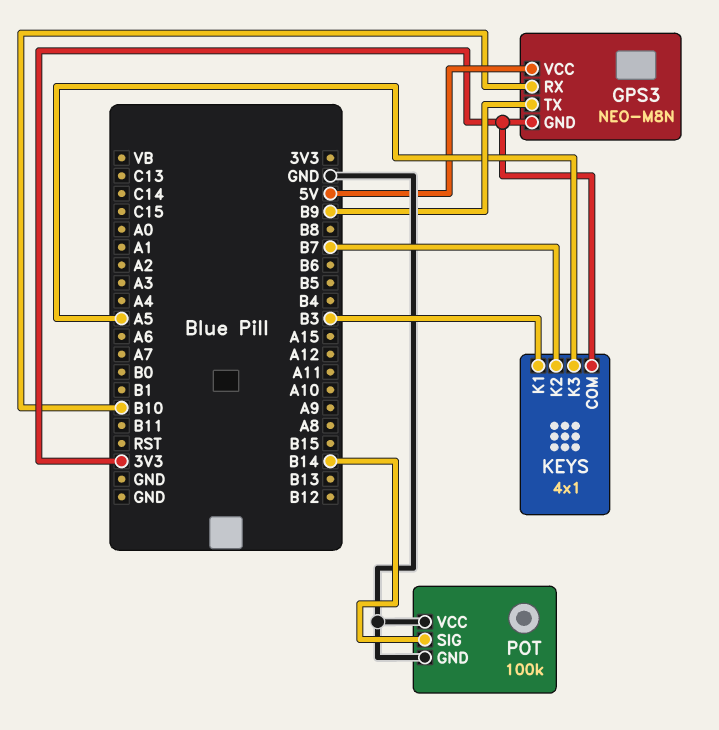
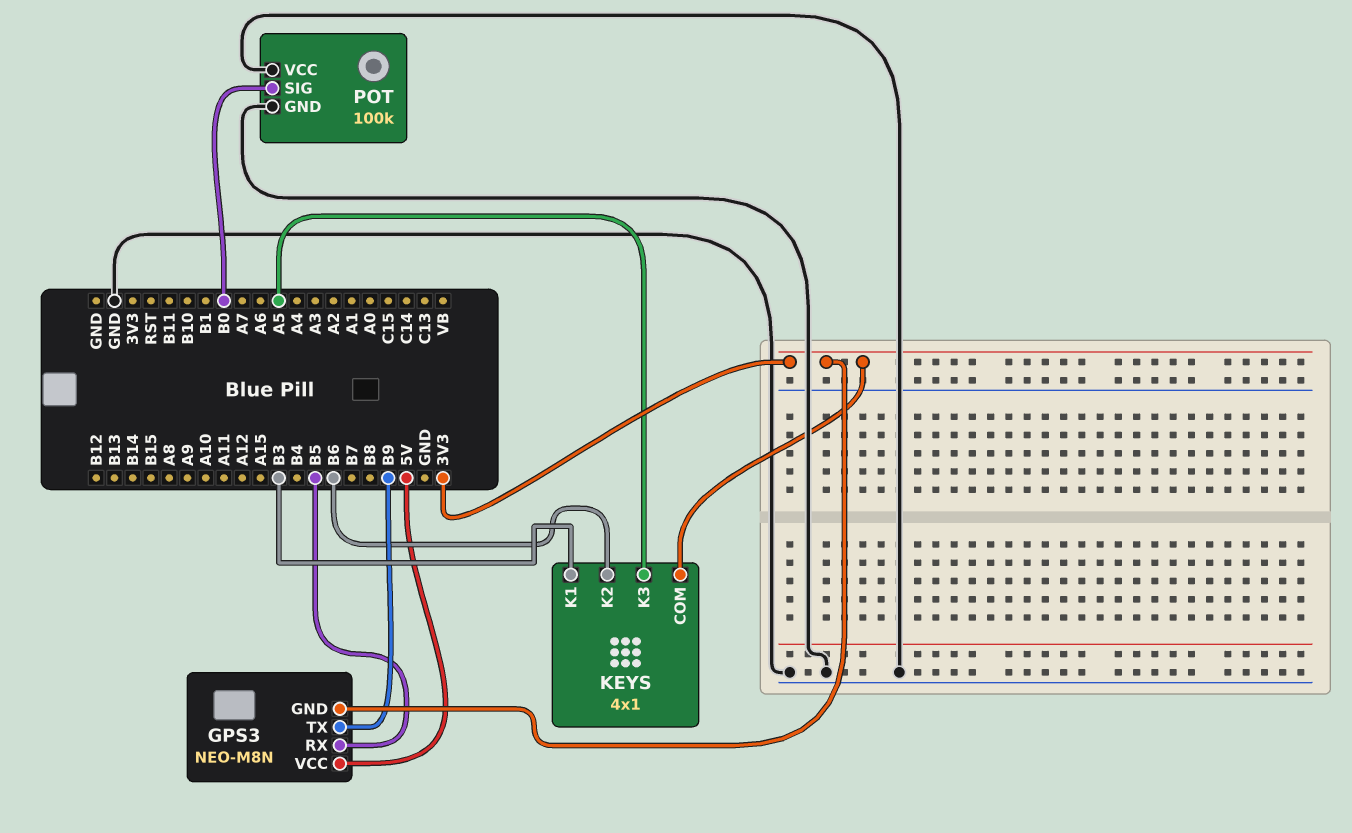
GPS3 pin RX: B10 -> B5
KEYS pin K2: B7 -> B6
POT pin SIG: B14 -> B0

